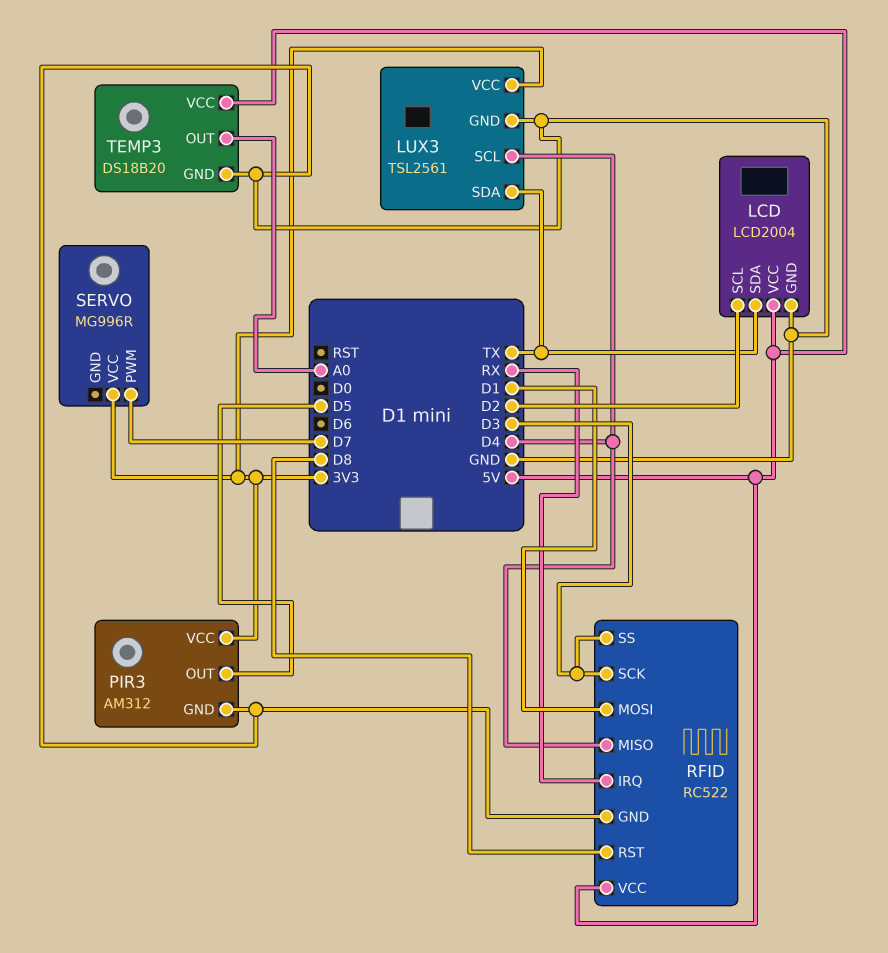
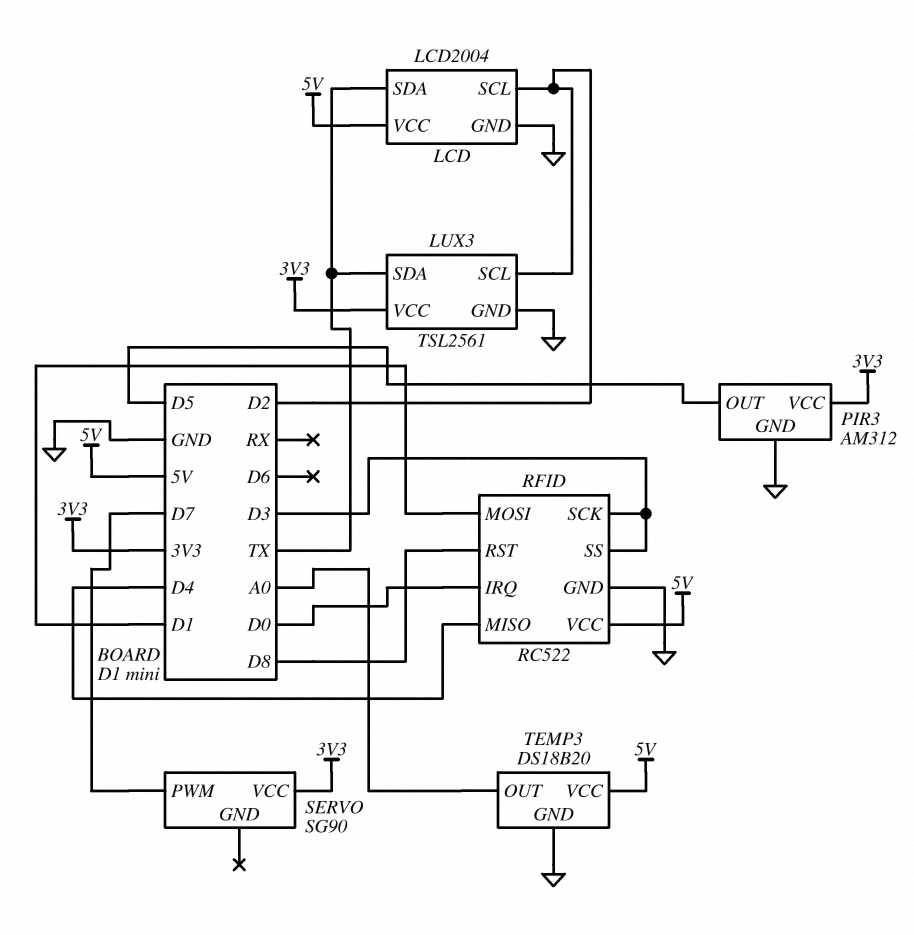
LUX3 pin SCL: D4 -> D2
RFID pin IRQ: RX -> D0
SERVO: MG996R -> SG90

